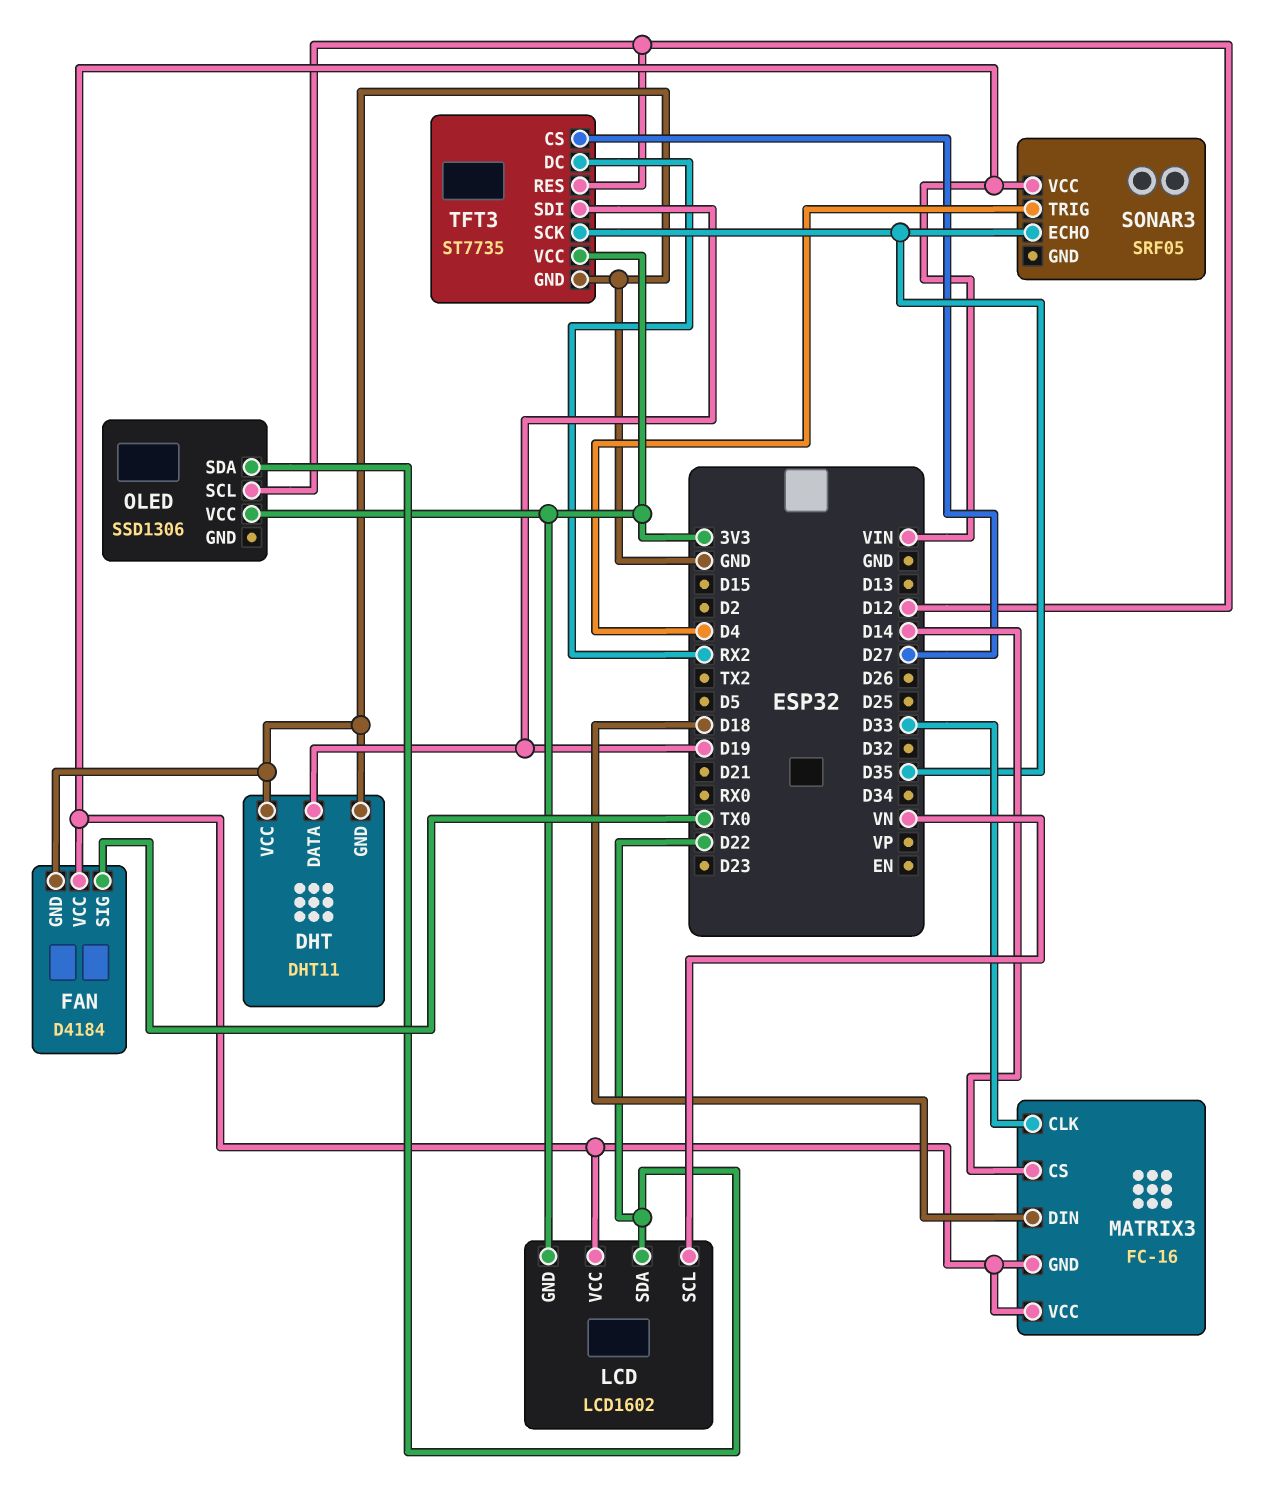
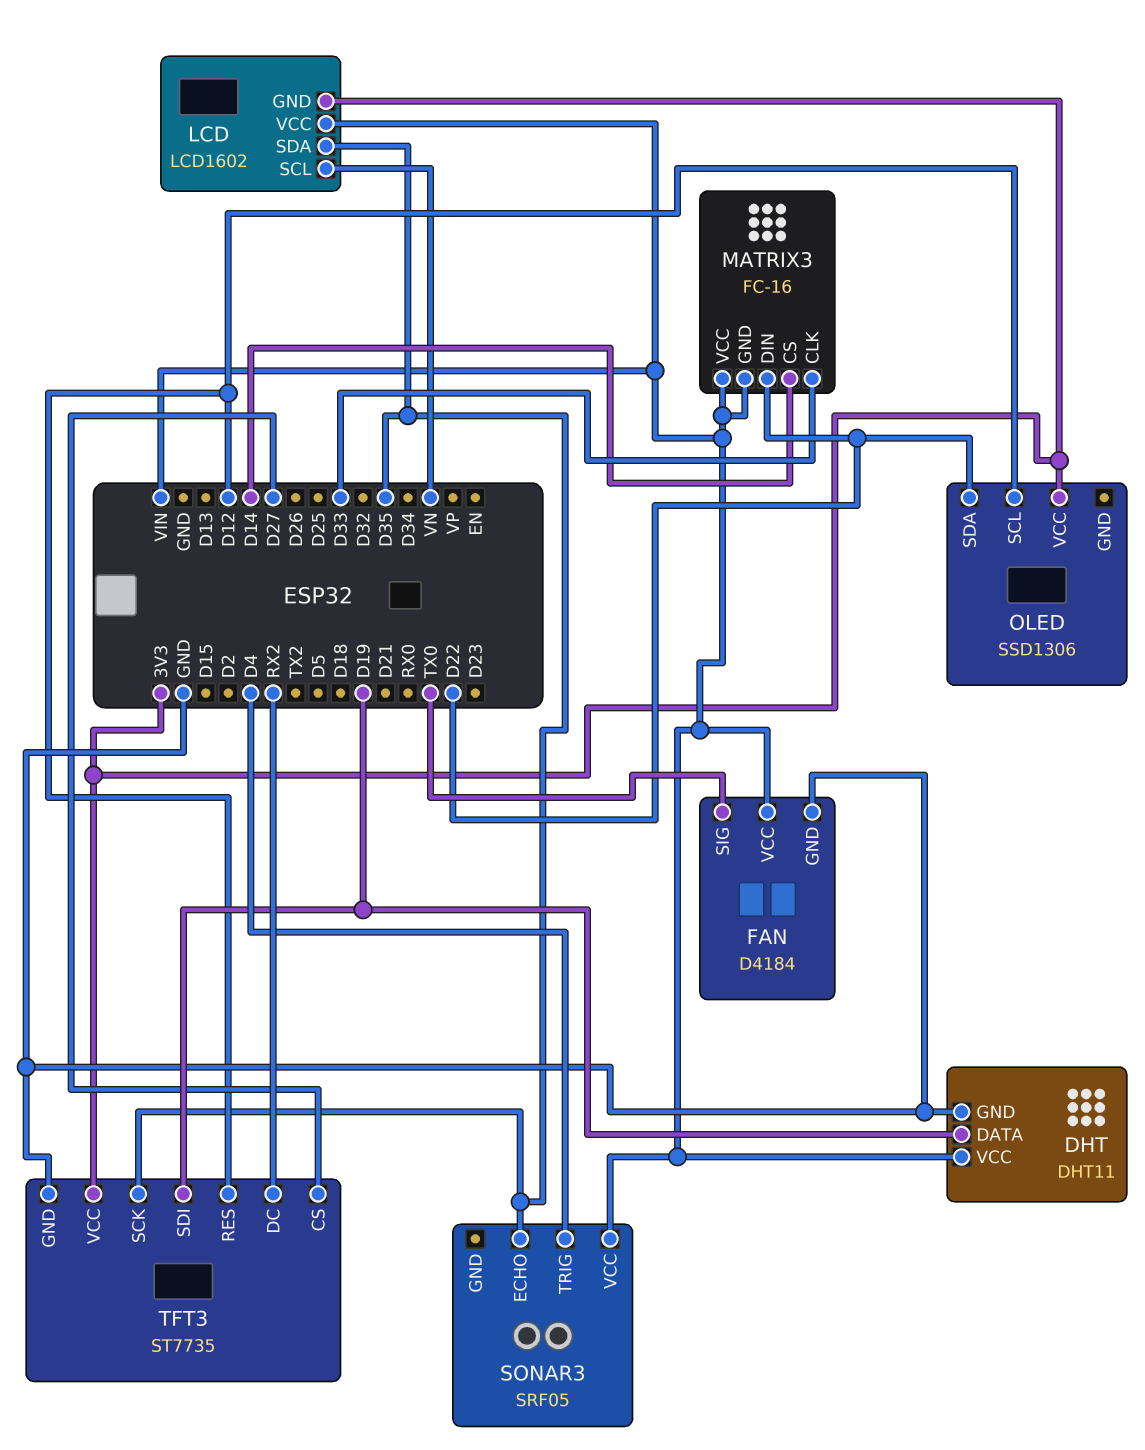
DHT pin VCC: GND -> VIN
LCD pin SDA: D22 -> D35
MATRIX3 pin DIN: D18 -> D22

